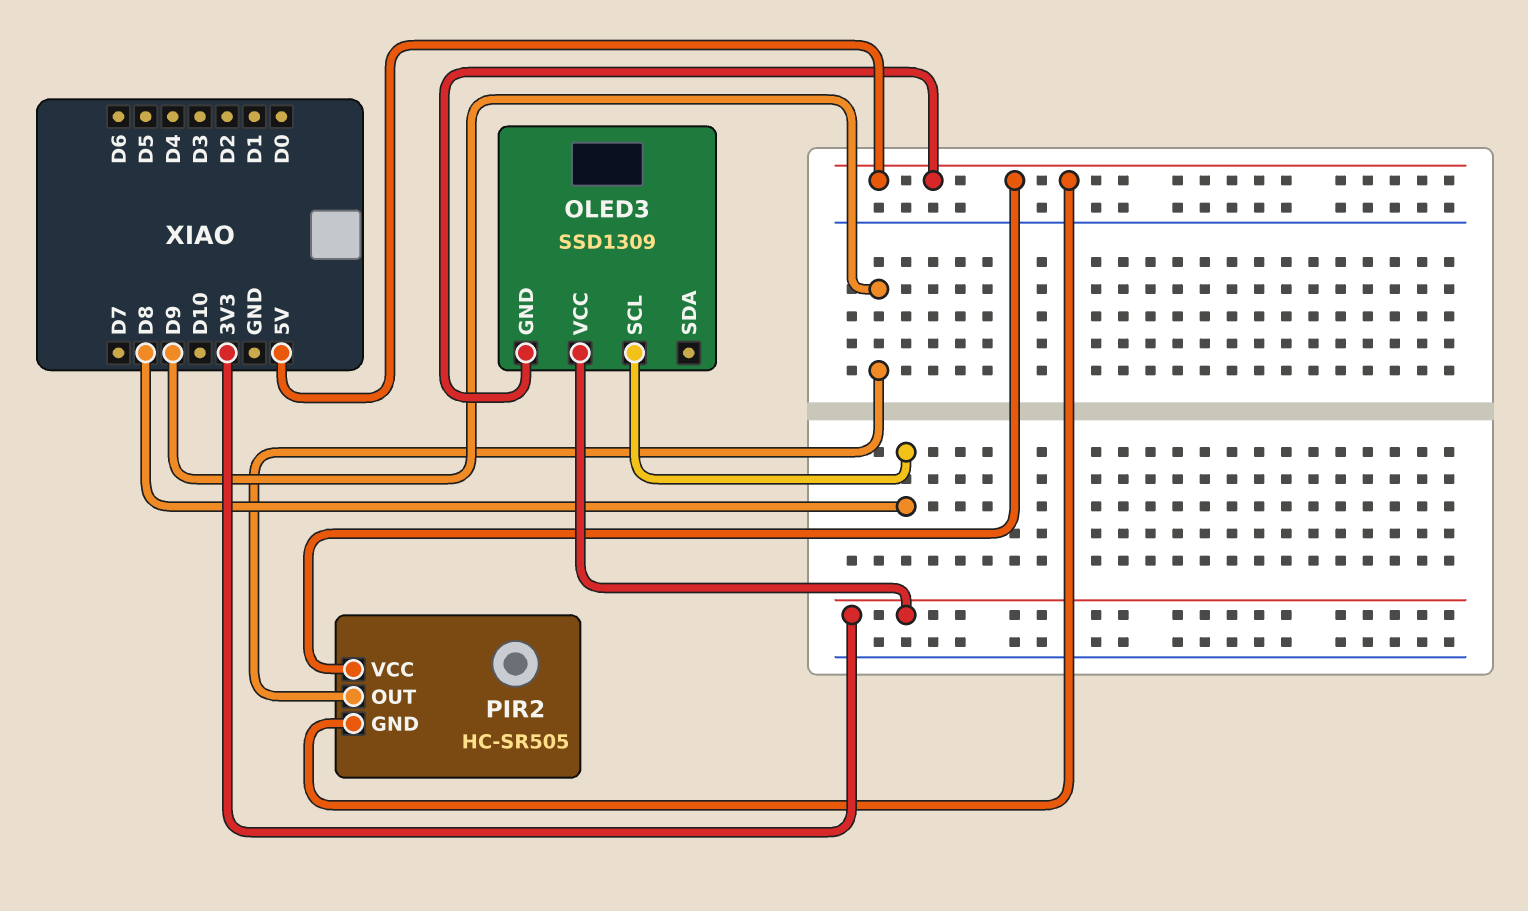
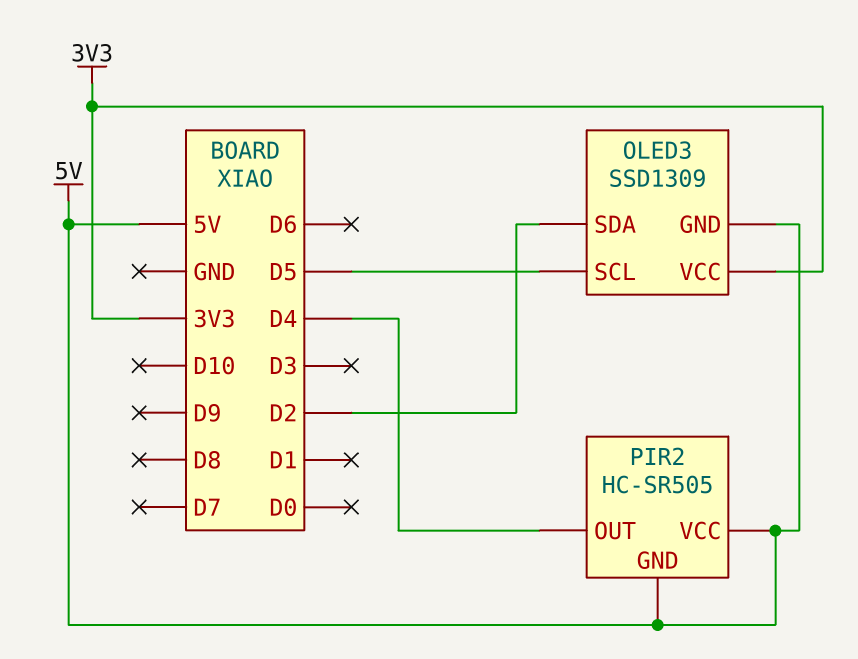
OLED3 pin SCL: D8 -> D5
OLED3 pin SDA: none -> D2
PIR2 pin OUT: D9 -> D4

